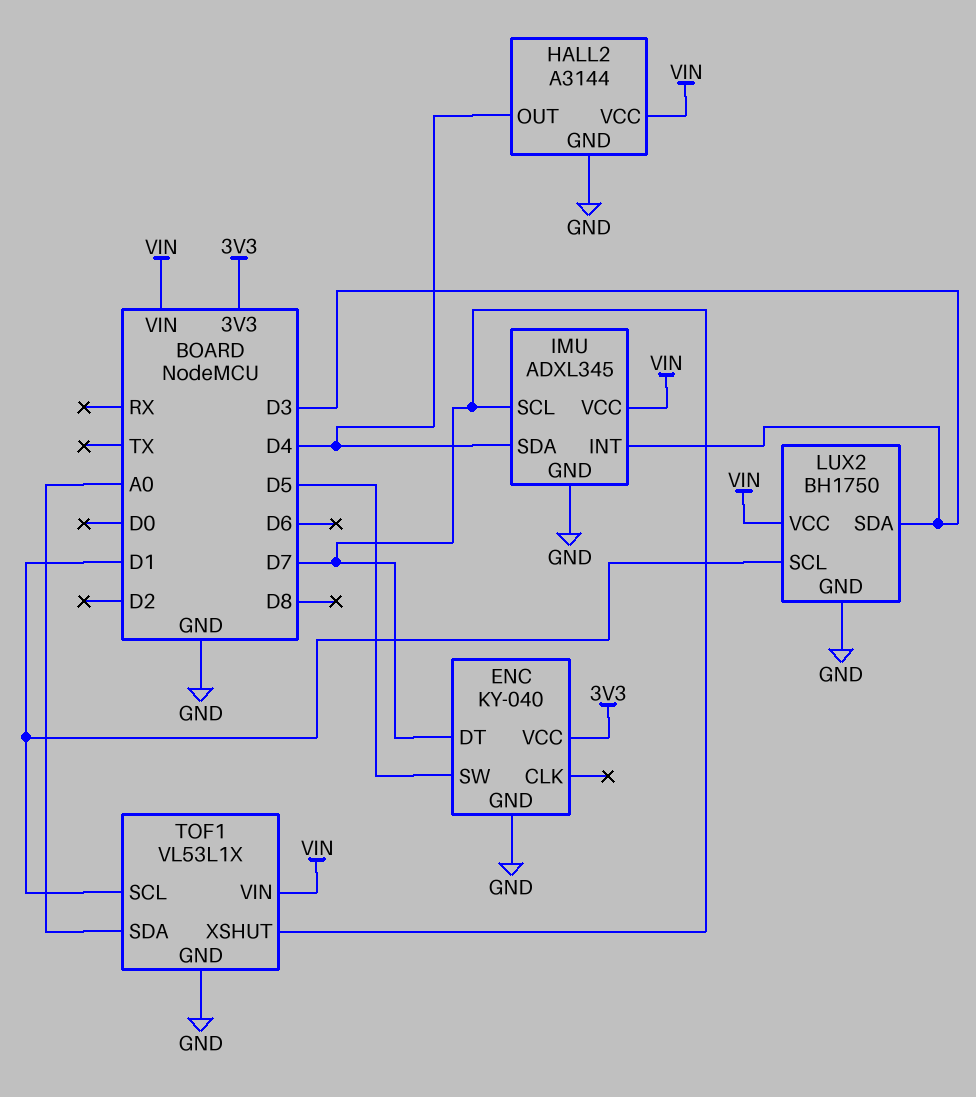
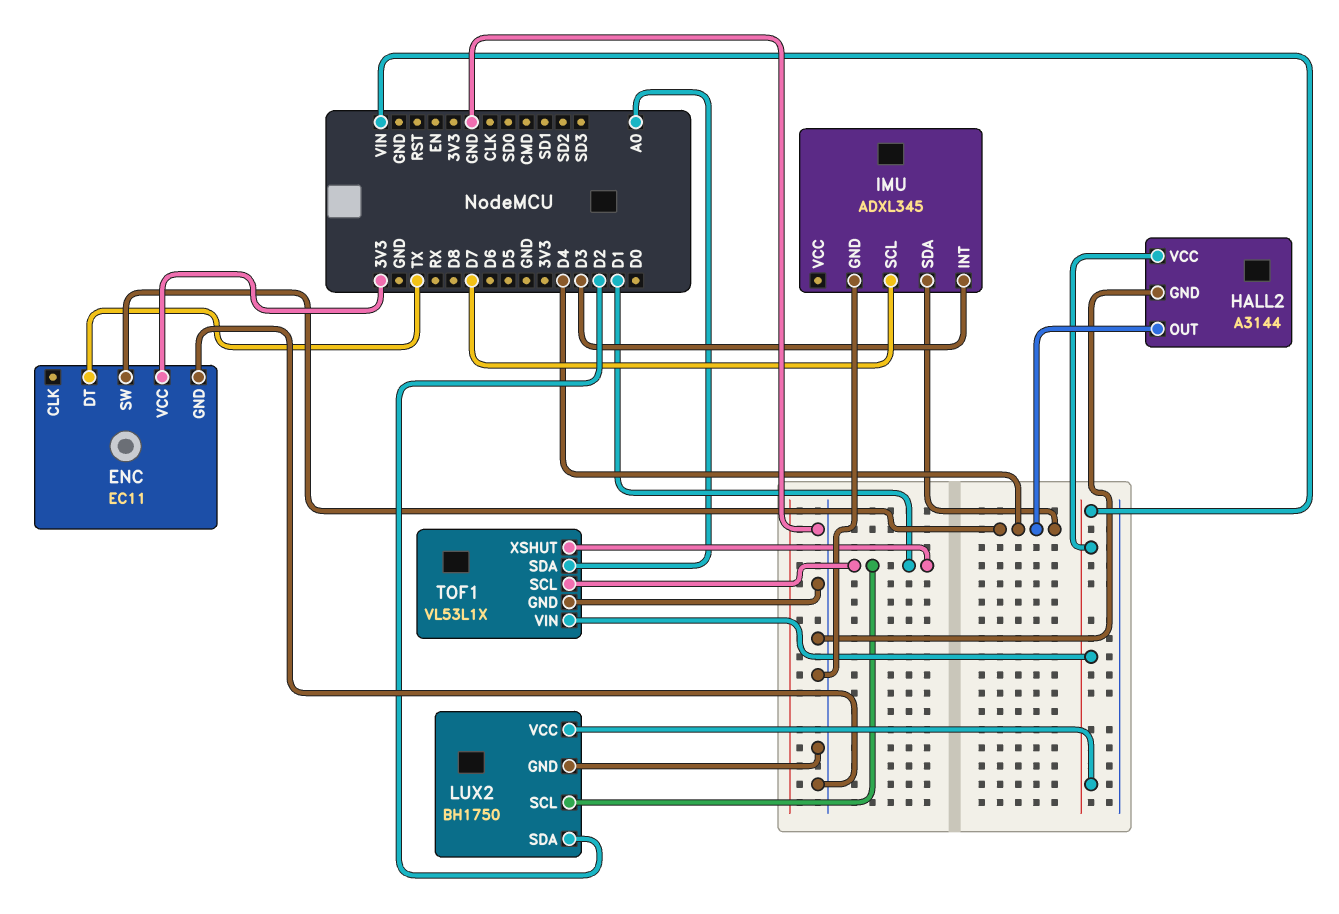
ENC: KY-040 -> EC11
ENC pin DT: D7 -> TX
ENC pin SW: D5 -> D4
IMU pin VCC: VIN -> none
LUX2 pin SDA: D3 -> D2
TOF1 pin XSHUT: D7 -> D1

